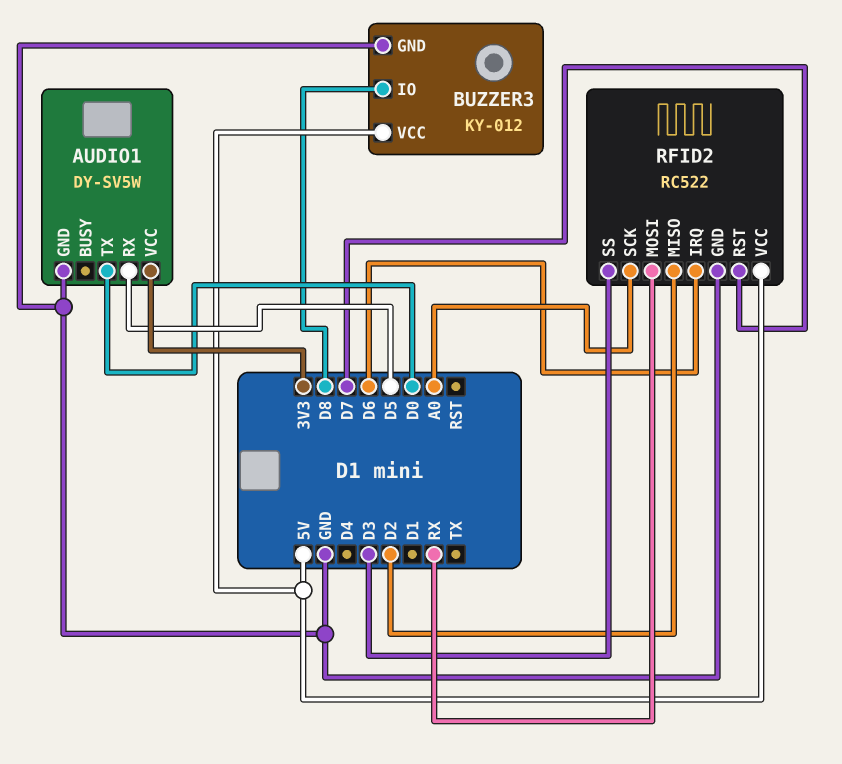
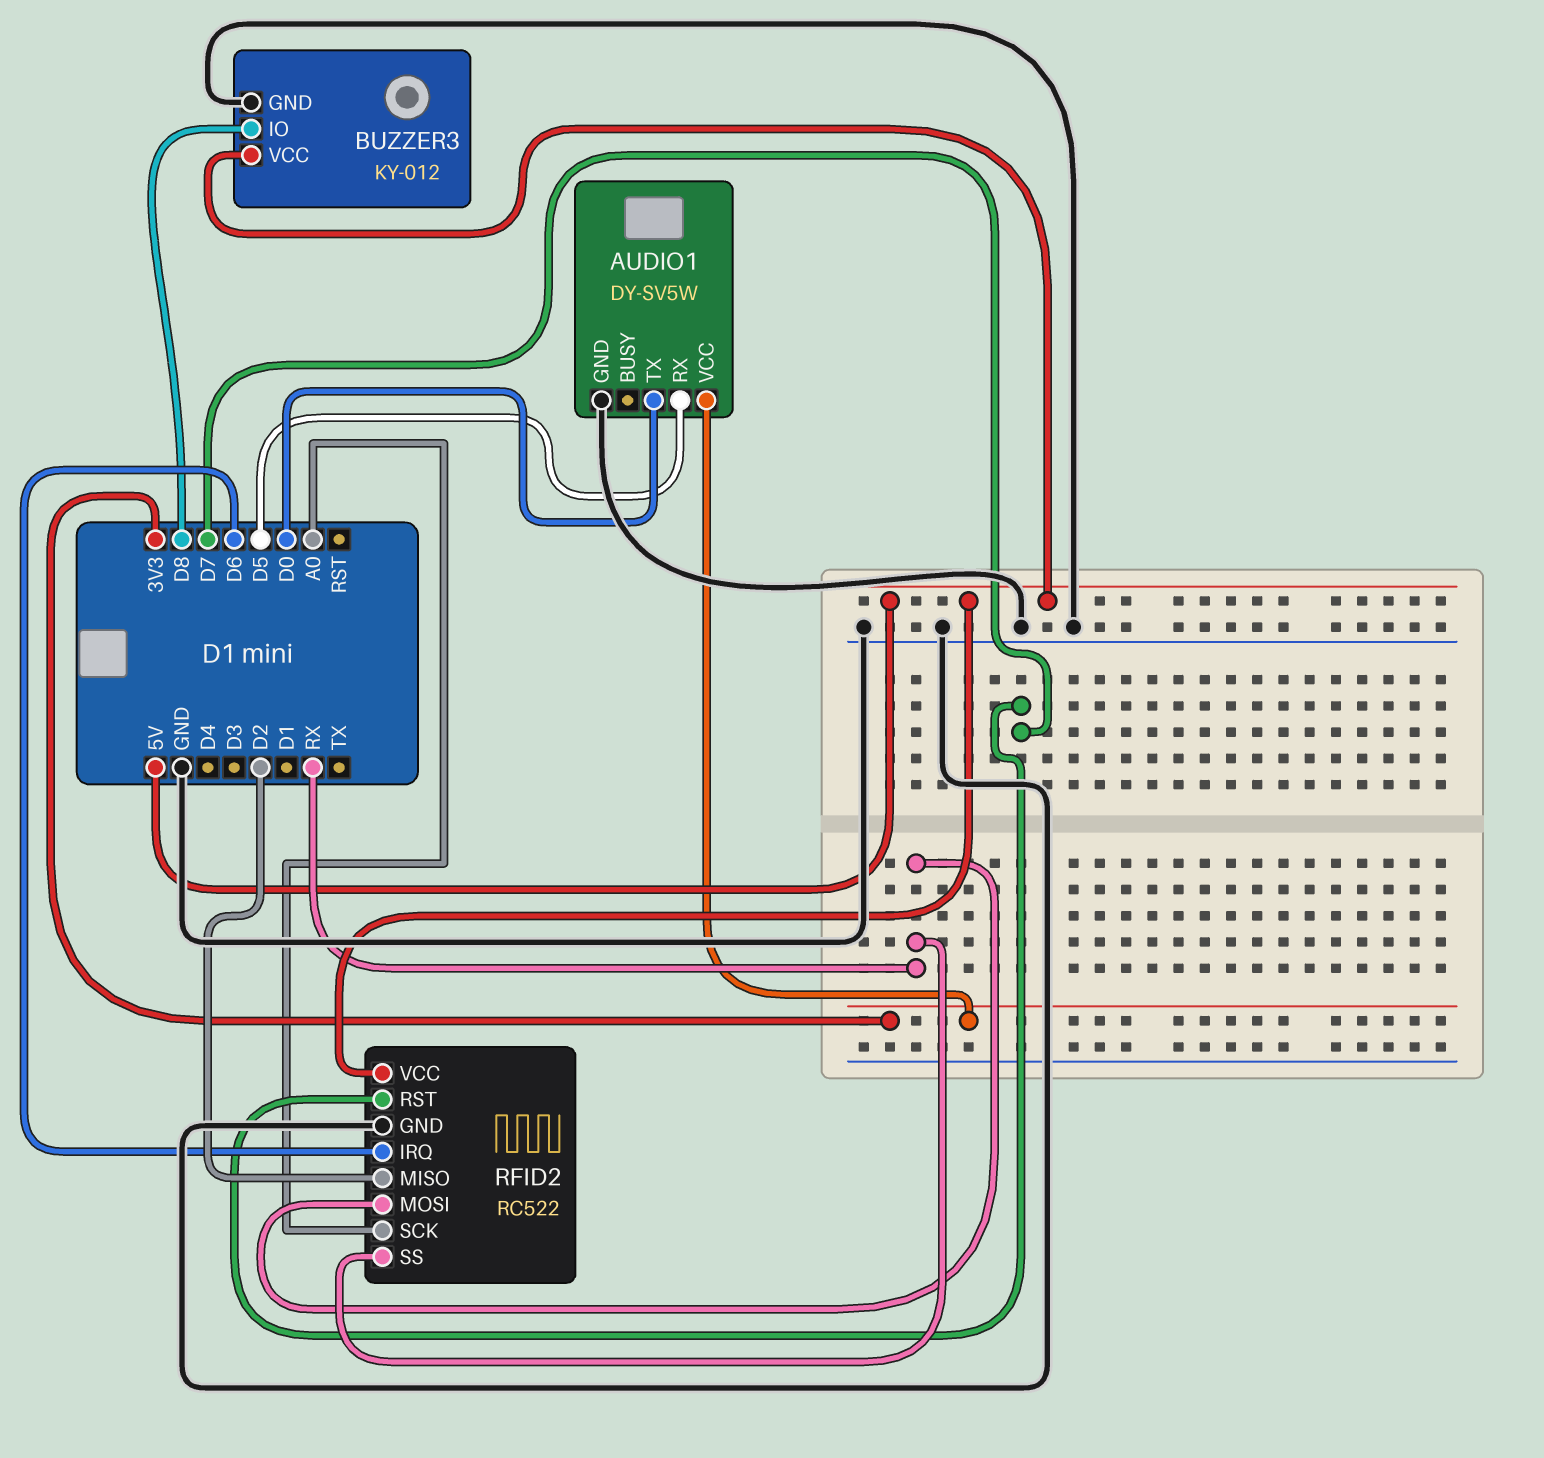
RFID2 pin SS: D3 -> RX

